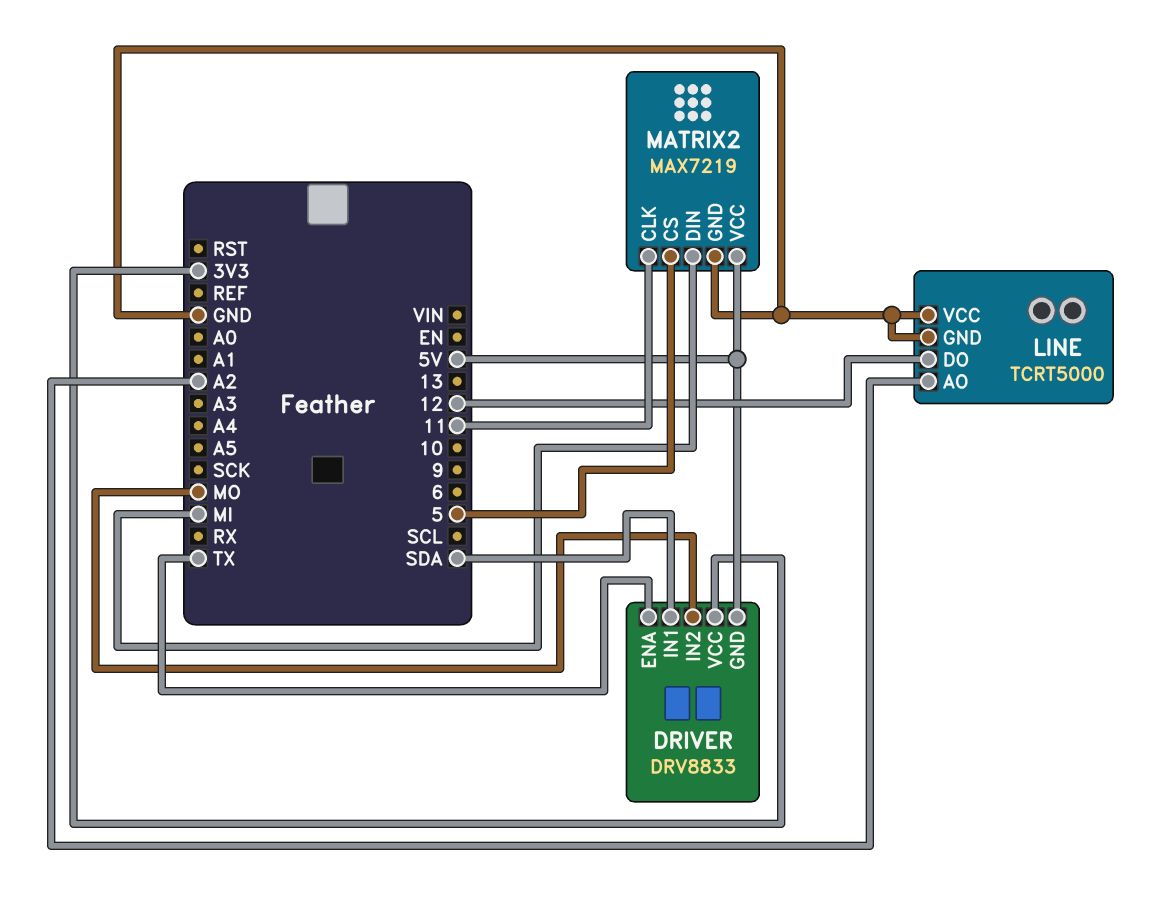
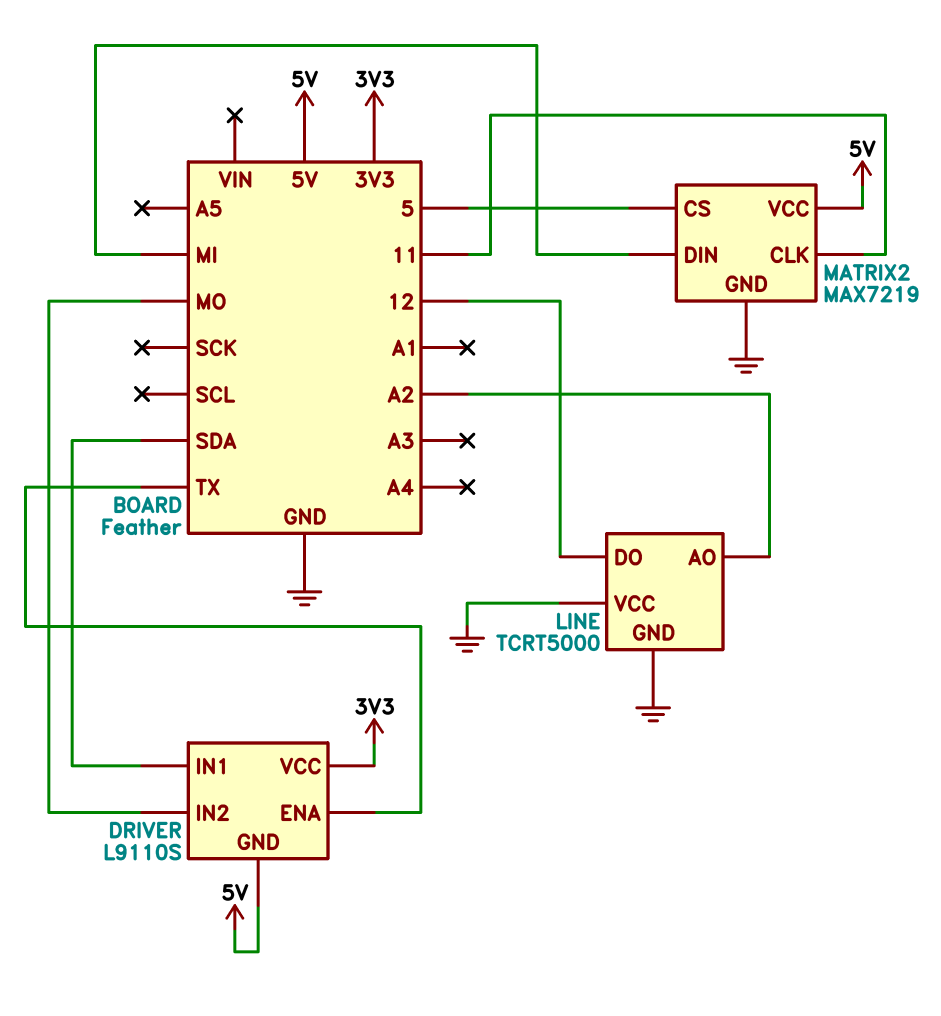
DRIVER: DRV8833 -> L9110S

